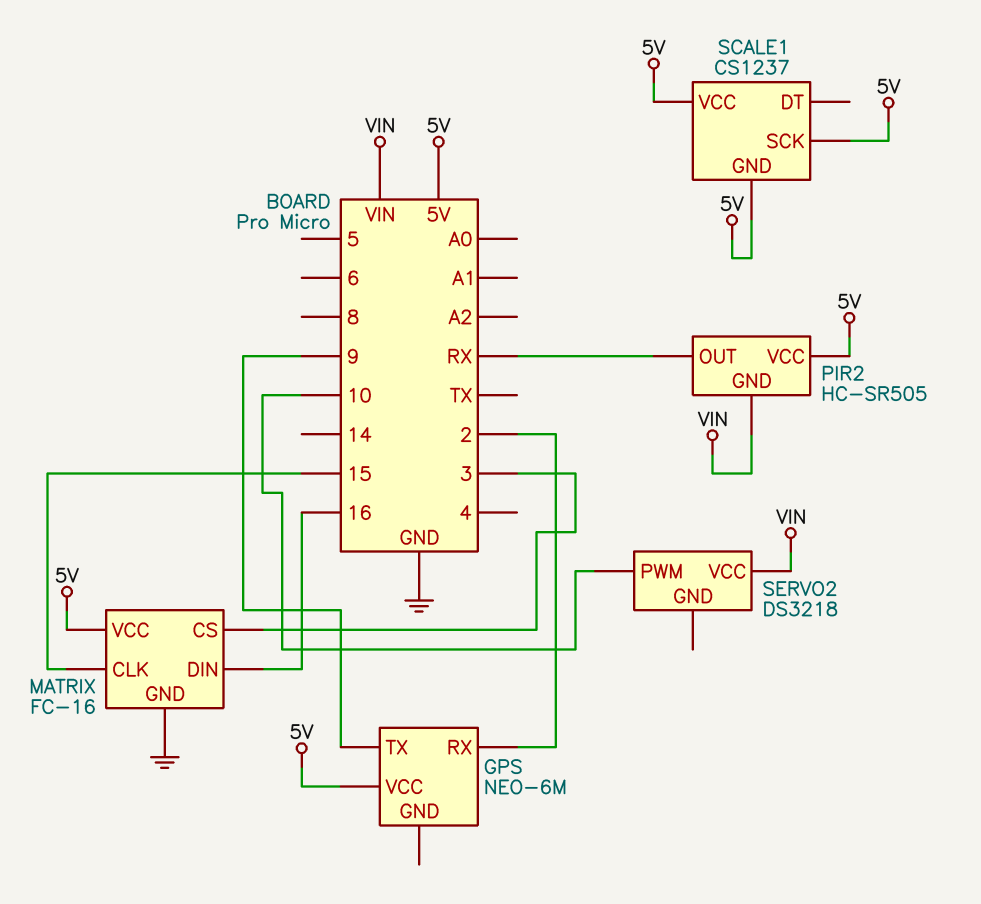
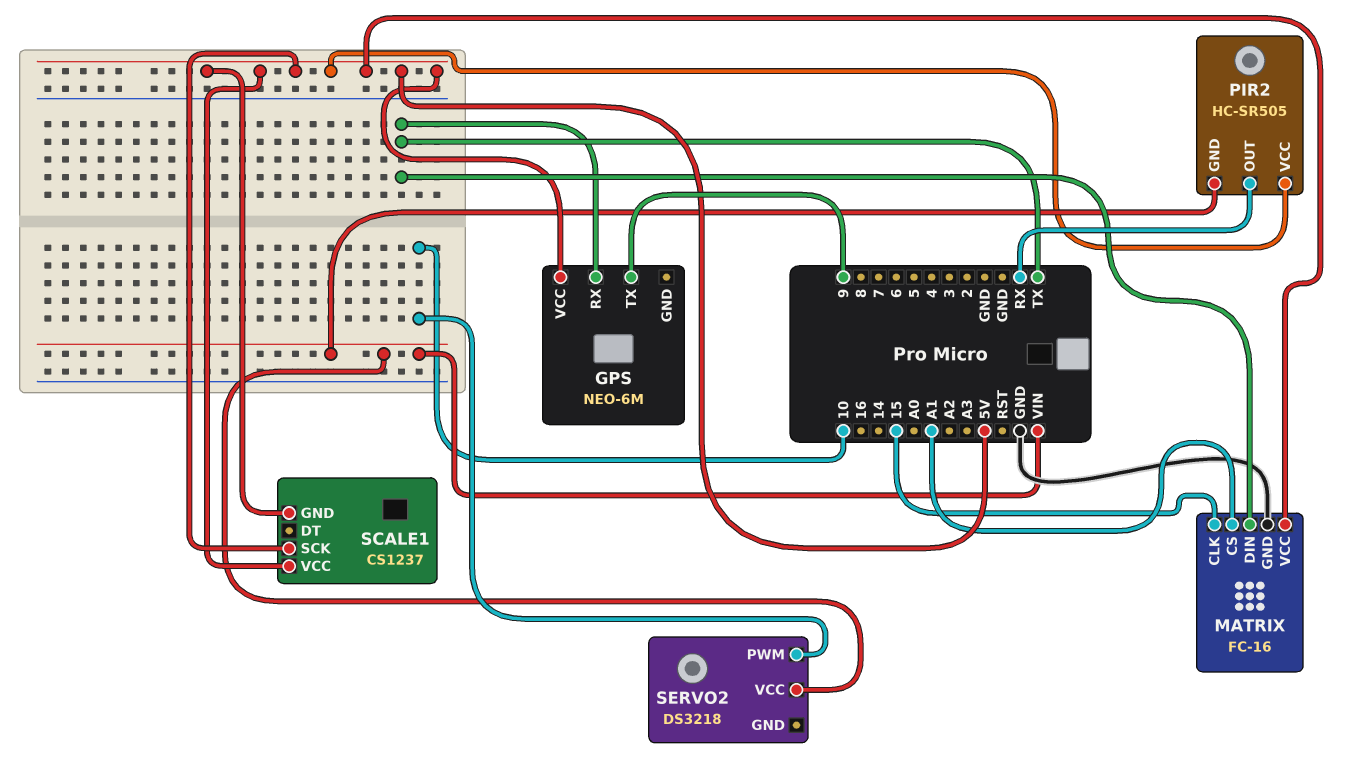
GPS pin RX: 2 -> TX
MATRIX pin CS: 3 -> A1
MATRIX pin DIN: 16 -> TX

